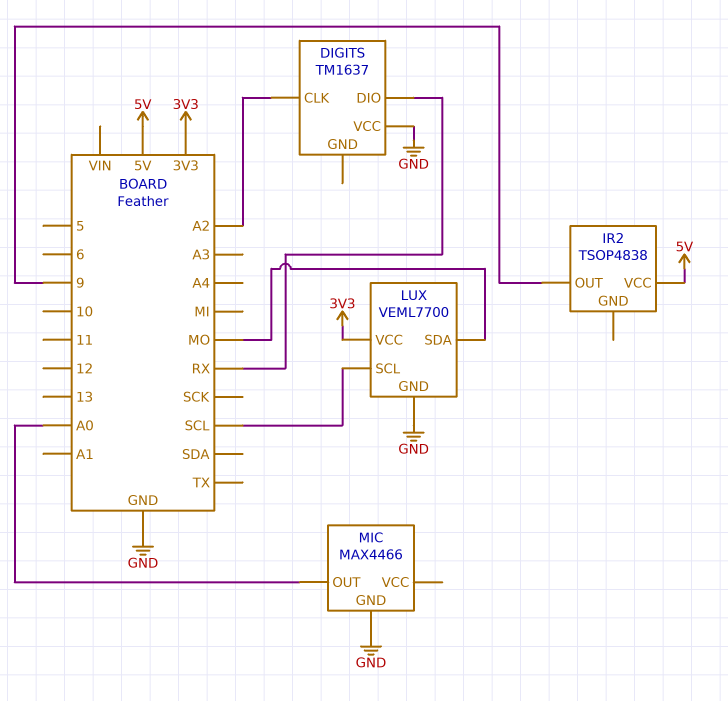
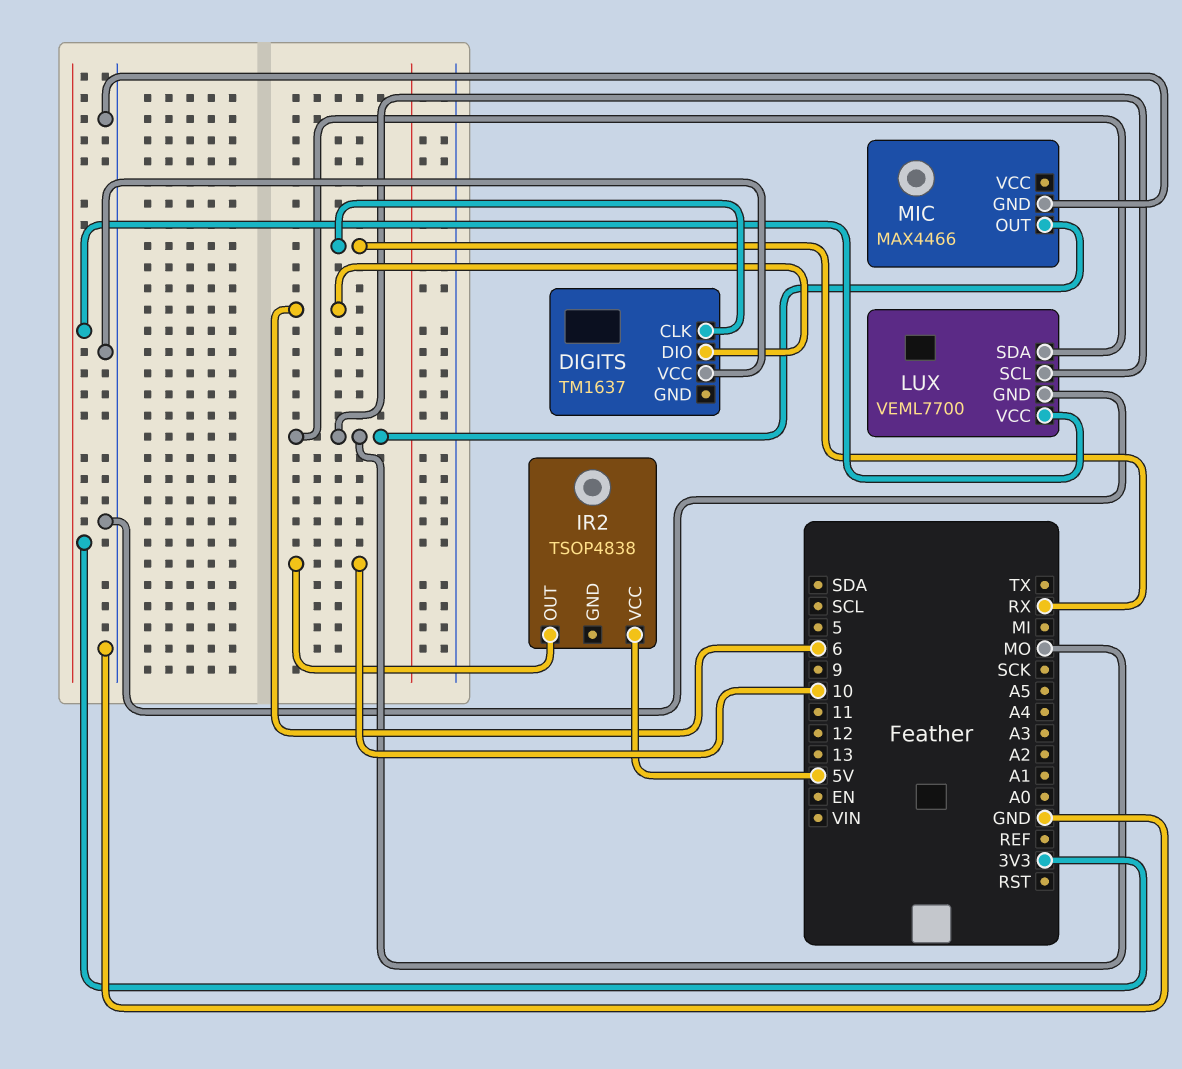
DIGITS pin CLK: A2 -> RX
DIGITS pin DIO: RX -> 6
IR2 pin OUT: 9 -> 10
LUX pin SCL: SCL -> MO
MIC pin OUT: A0 -> MO

